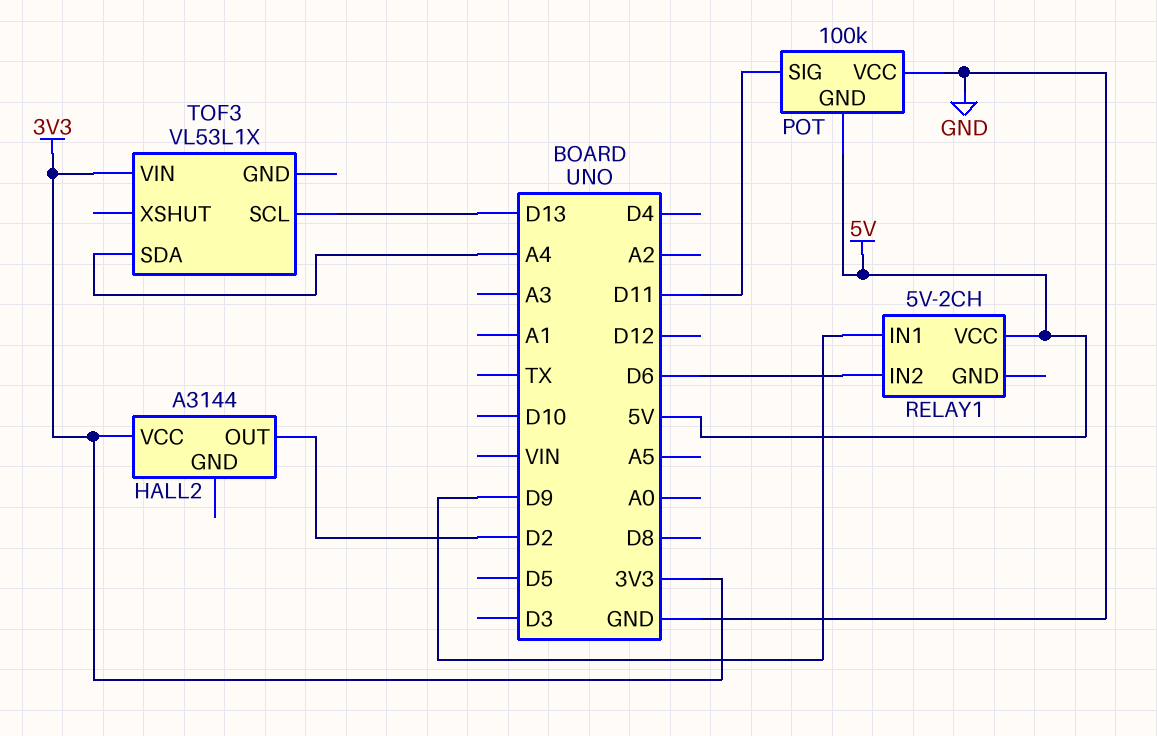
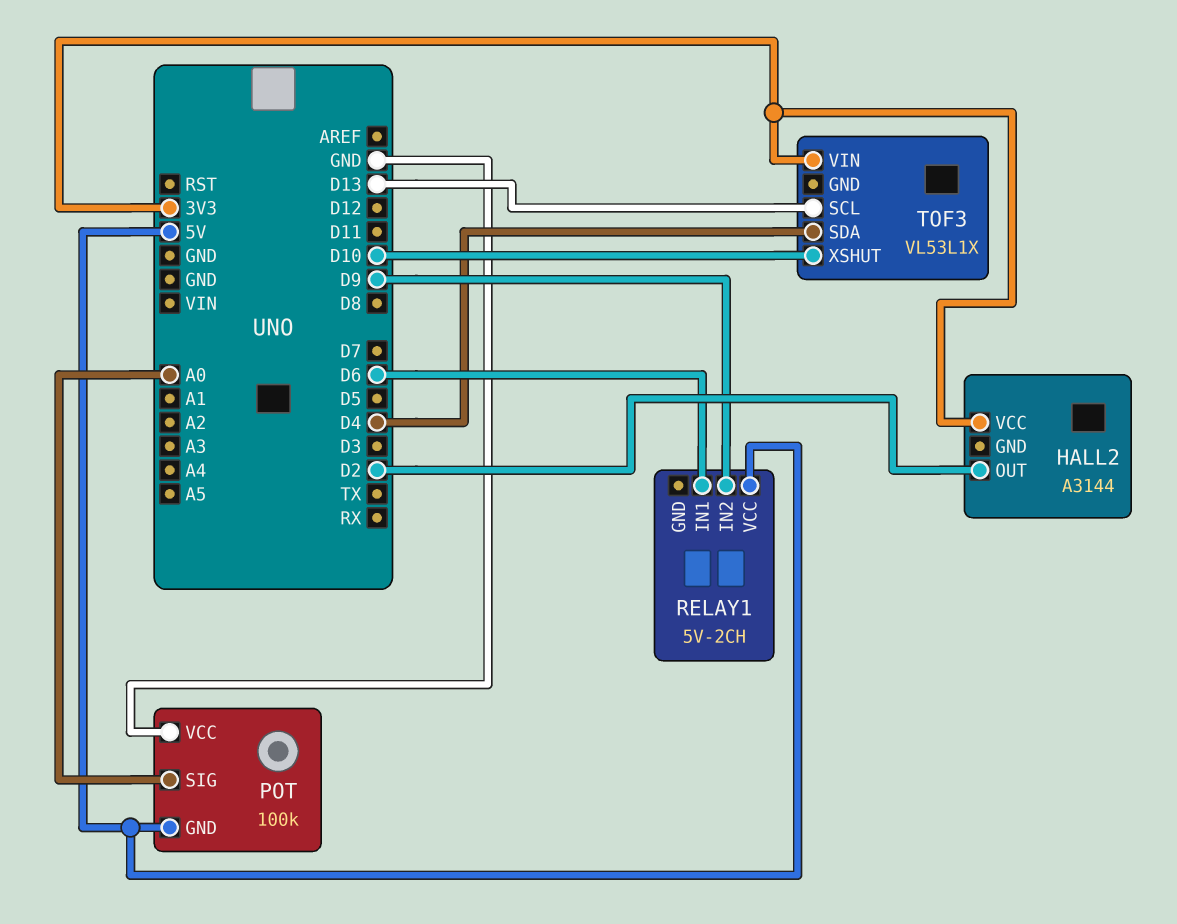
POT pin SIG: D11 -> A0
RELAY1 pin IN1: D9 -> D6
RELAY1 pin IN2: D6 -> D9
TOF3 pin SDA: A4 -> D4
TOF3 pin XSHUT: none -> D10

